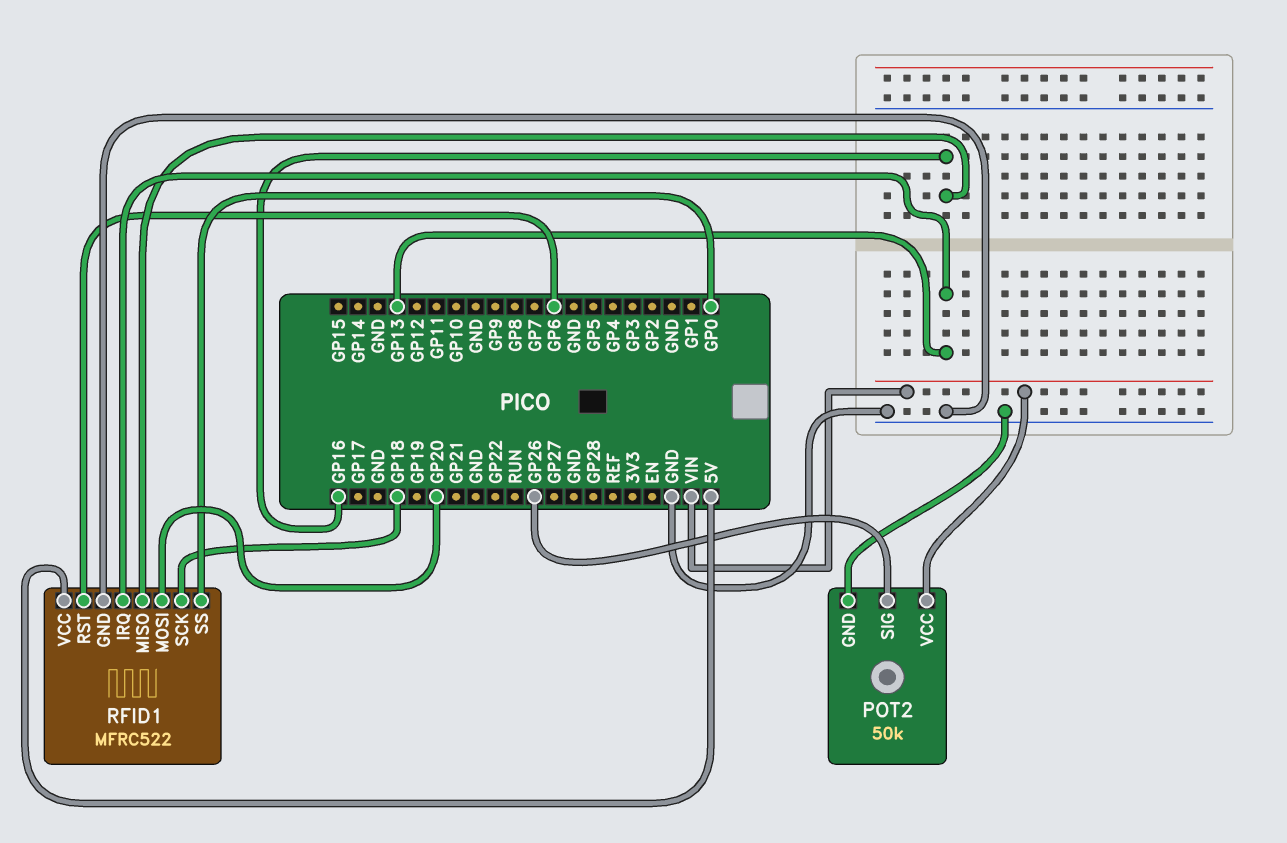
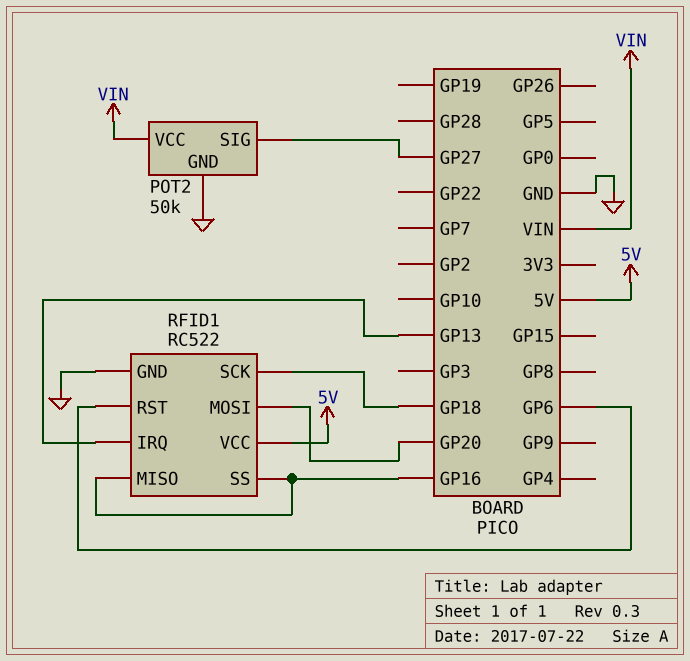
POT2 pin SIG: GP26 -> GP27
RFID1: MFRC522 -> RC522
RFID1 pin SS: GP0 -> GP16

